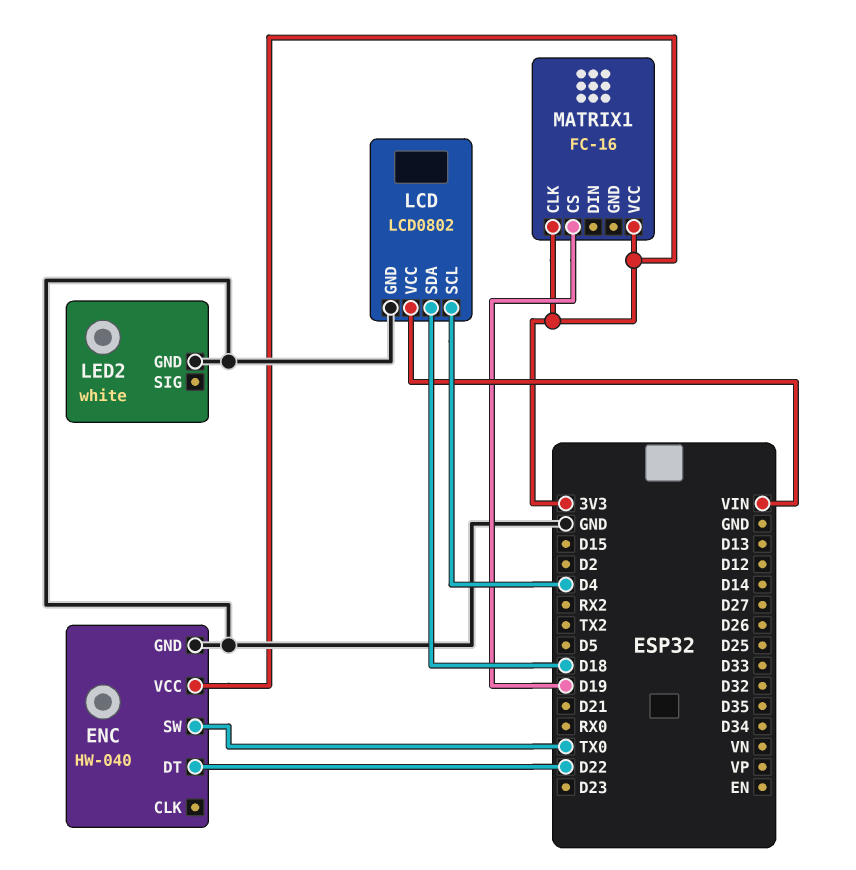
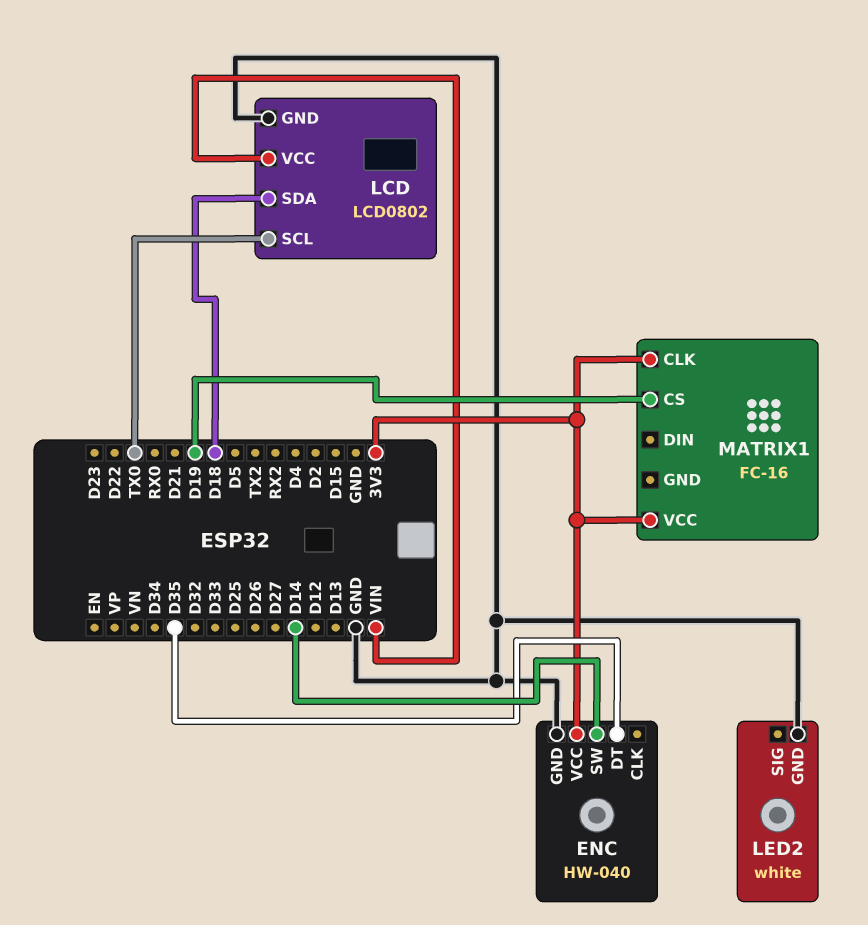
ENC pin DT: D22 -> D35
ENC pin SW: TX0 -> D14
LCD pin SCL: D4 -> TX0

